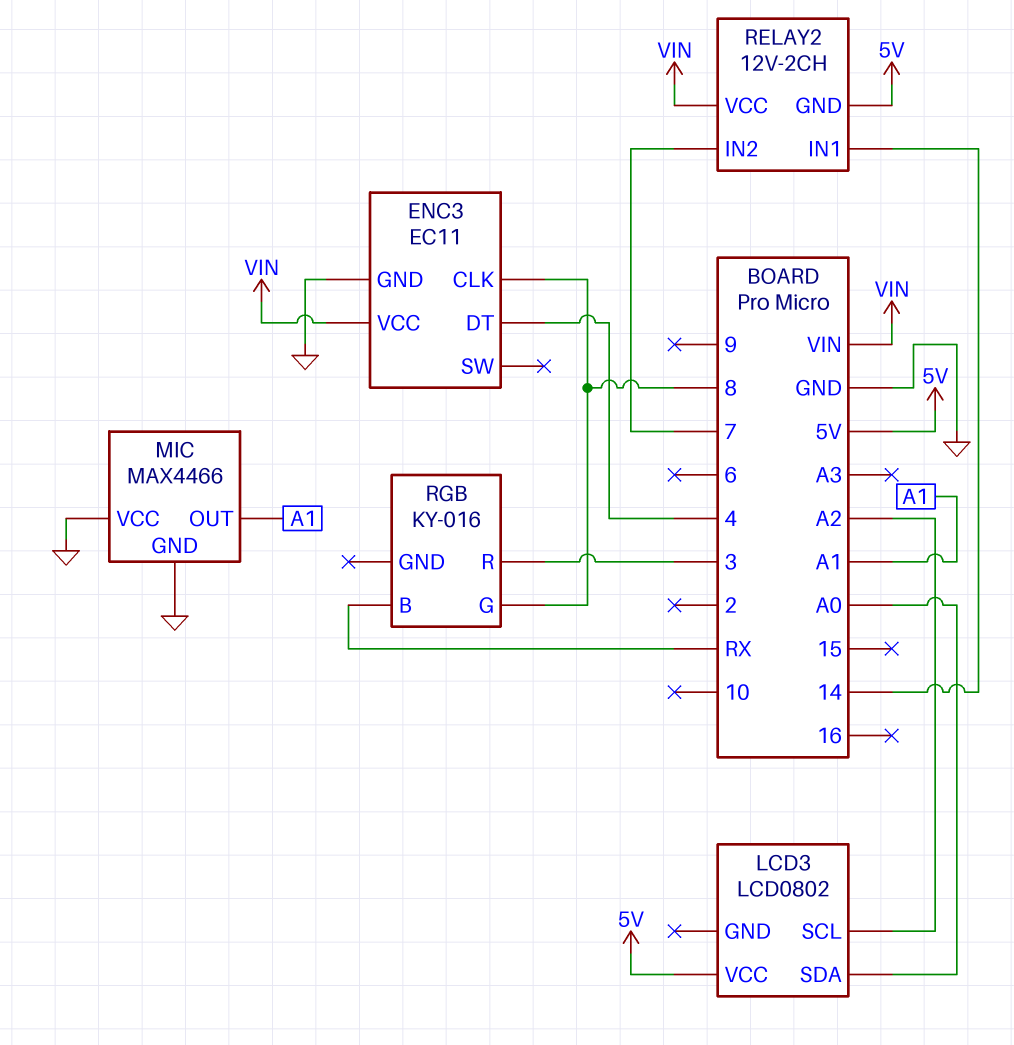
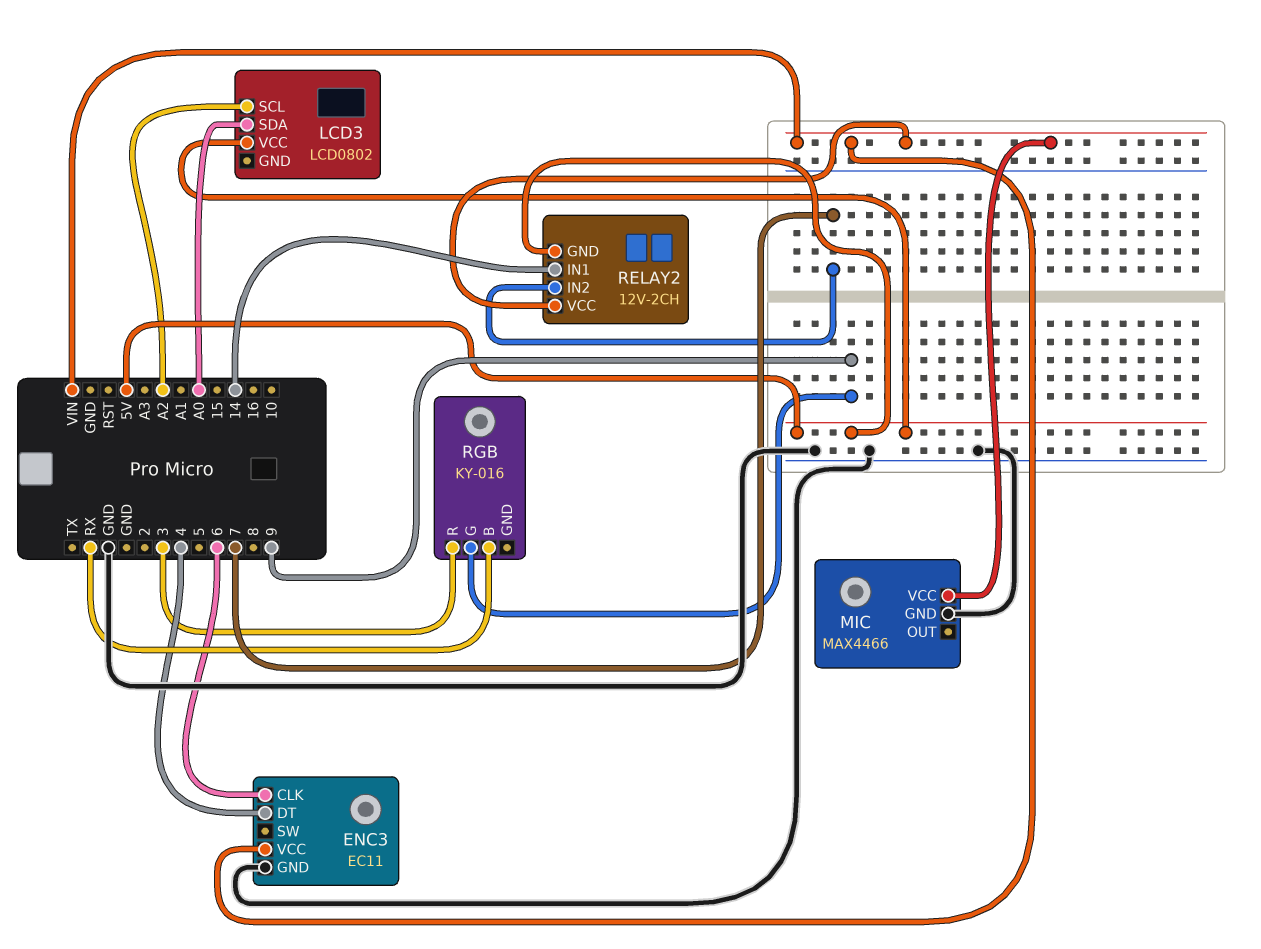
ENC3 pin CLK: 8 -> 6
MIC pin OUT: A1 -> none
MIC pin VCC: GND -> VIN
RGB pin G: 8 -> 9

